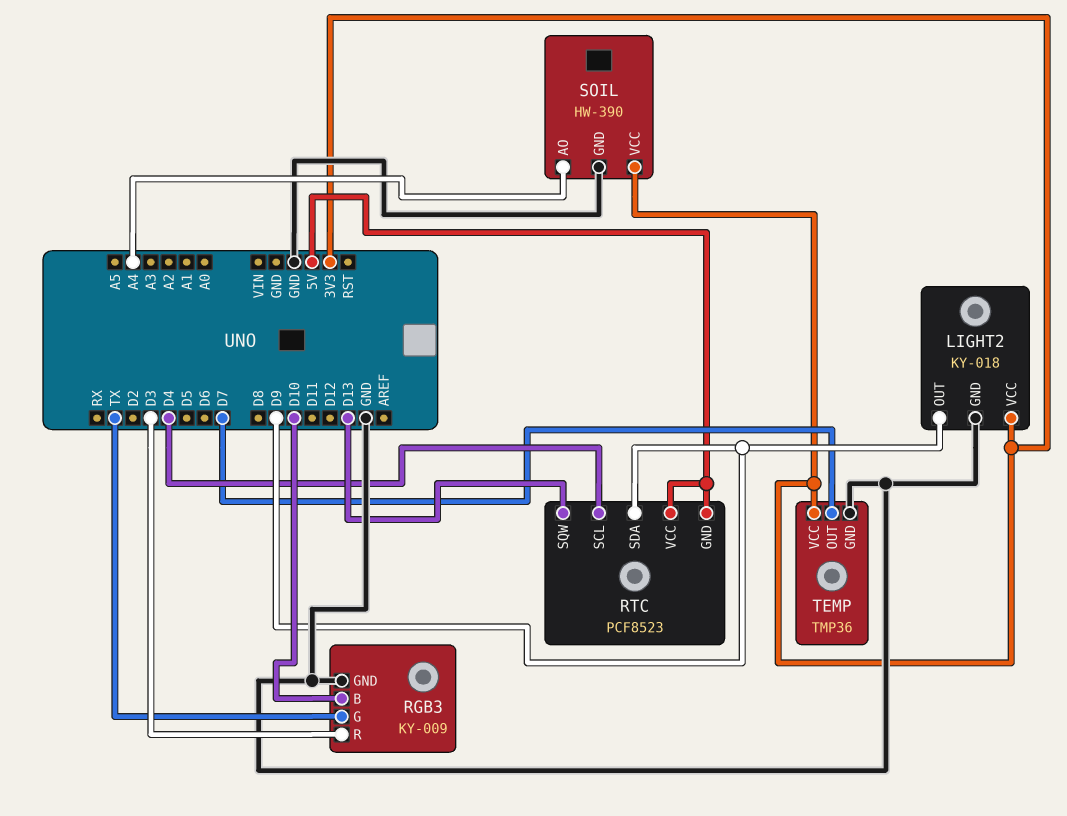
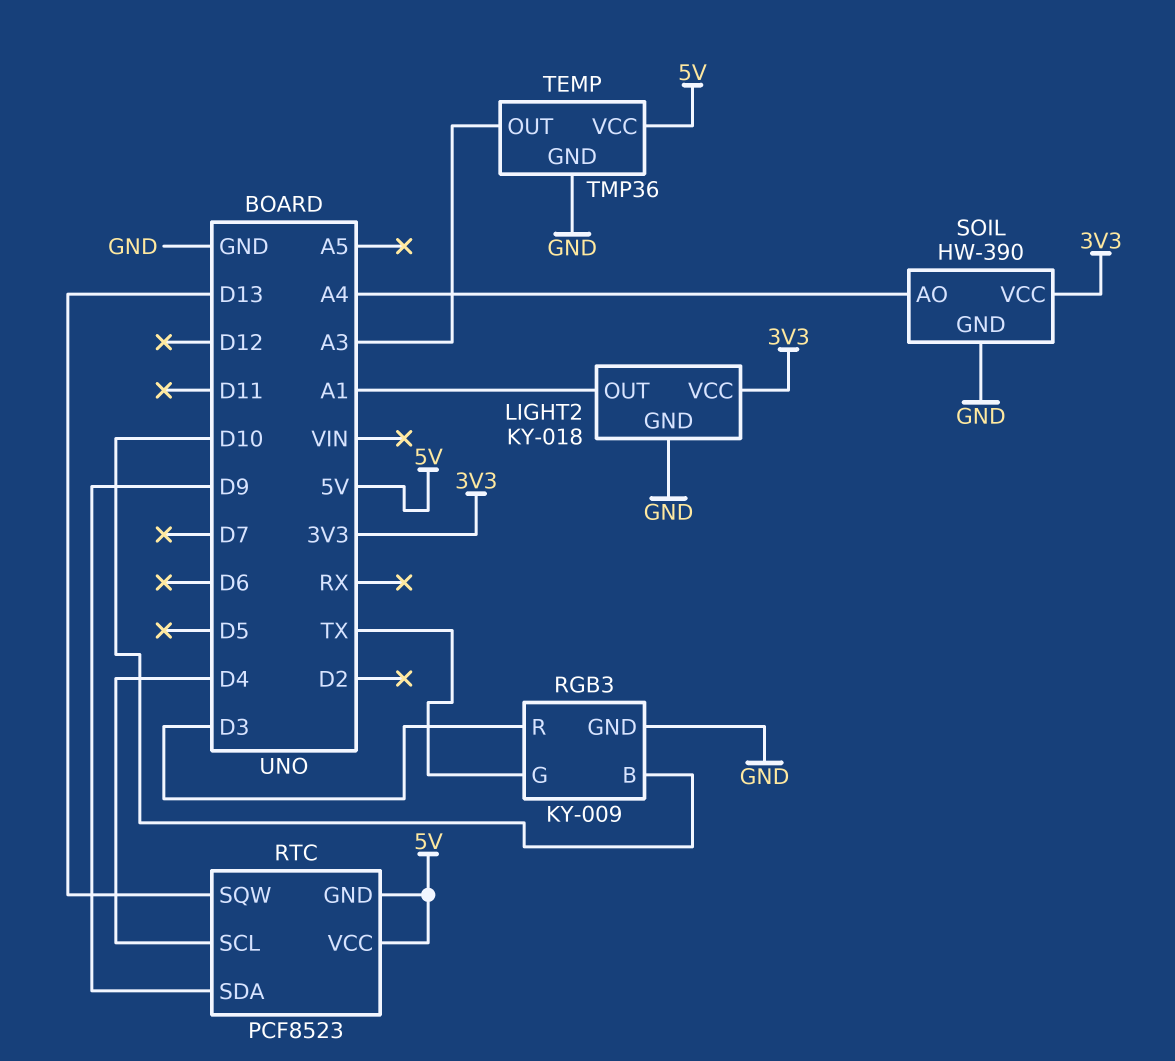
LIGHT2 pin OUT: D9 -> A1
TEMP pin OUT: D7 -> A3
TEMP pin VCC: 3V3 -> 5V

